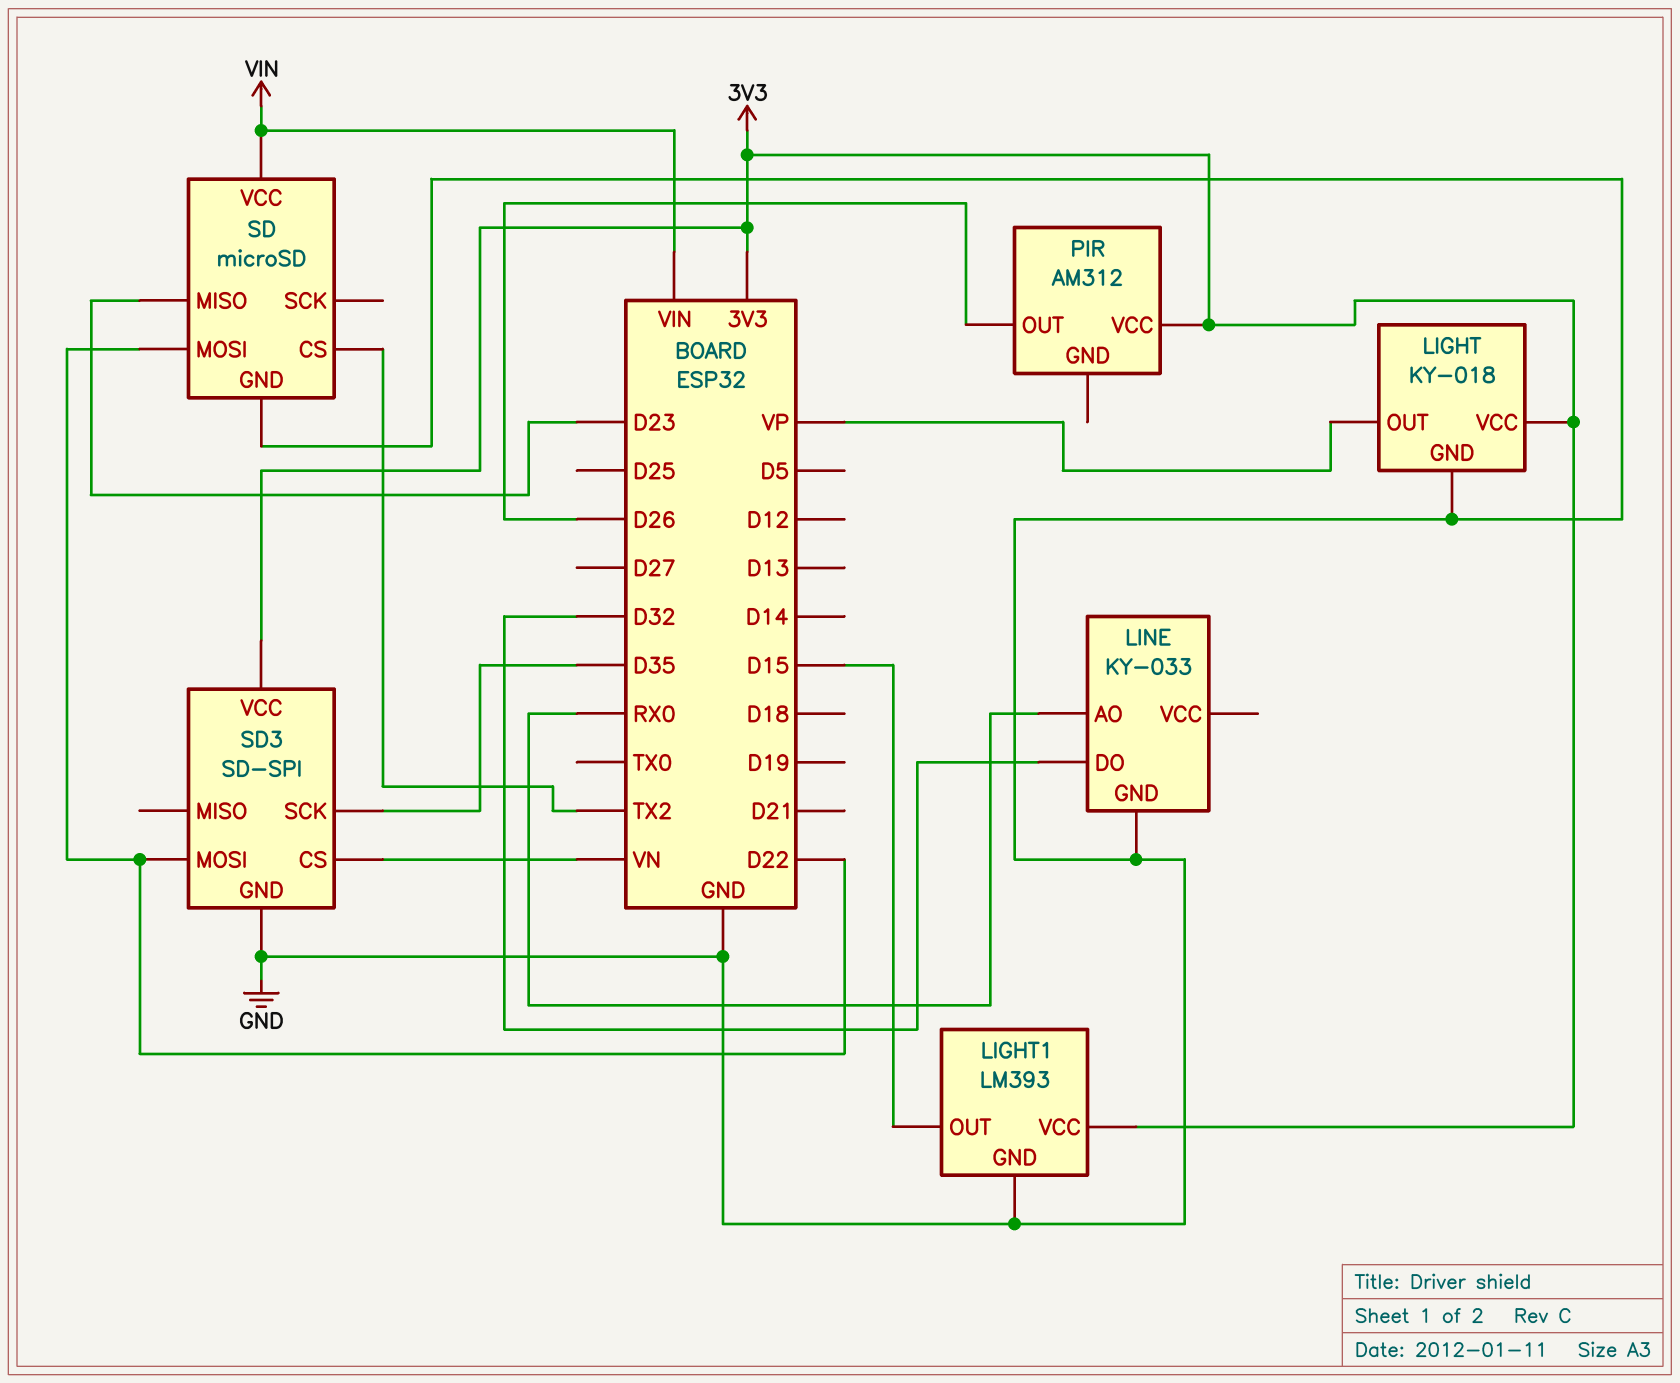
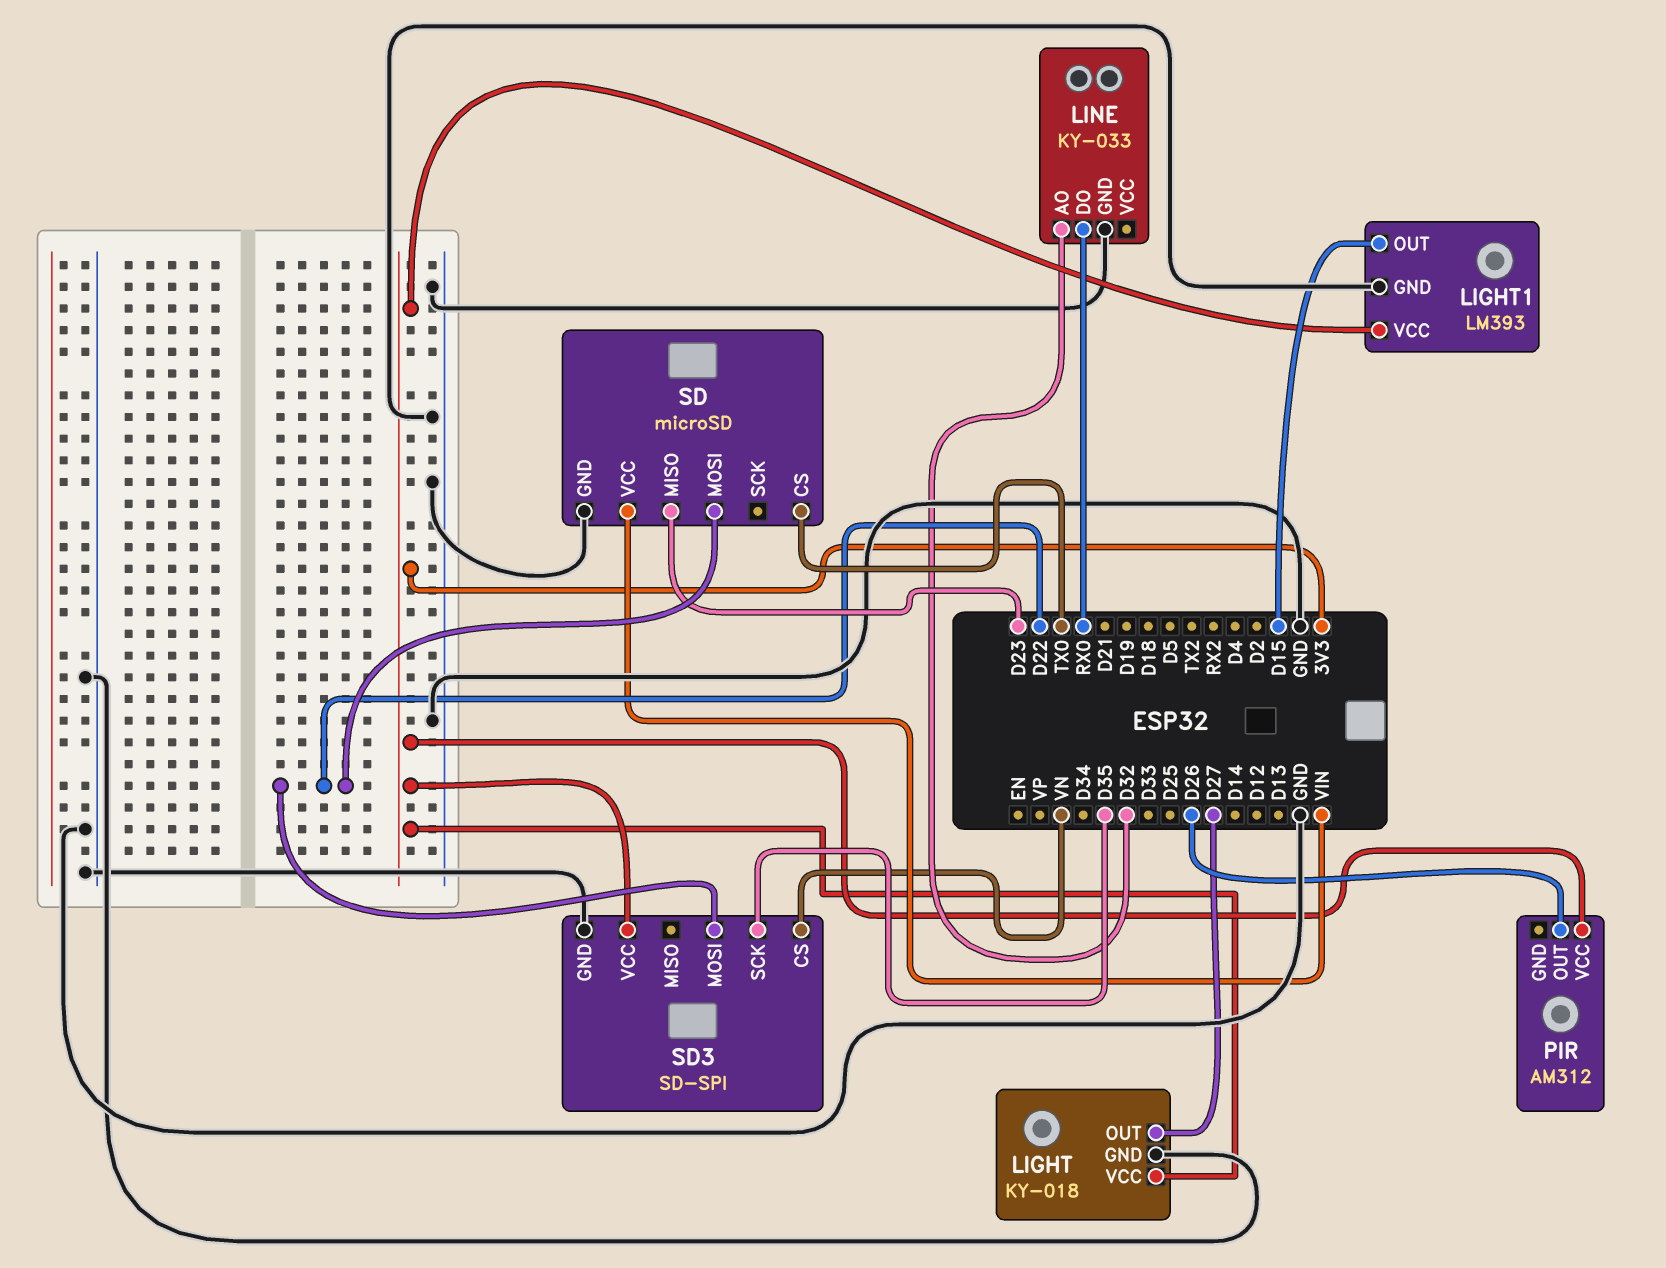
LIGHT pin OUT: VP -> D27
LINE pin AO: RX0 -> D32
LINE pin DO: D32 -> RX0
SD pin CS: TX2 -> TX0

